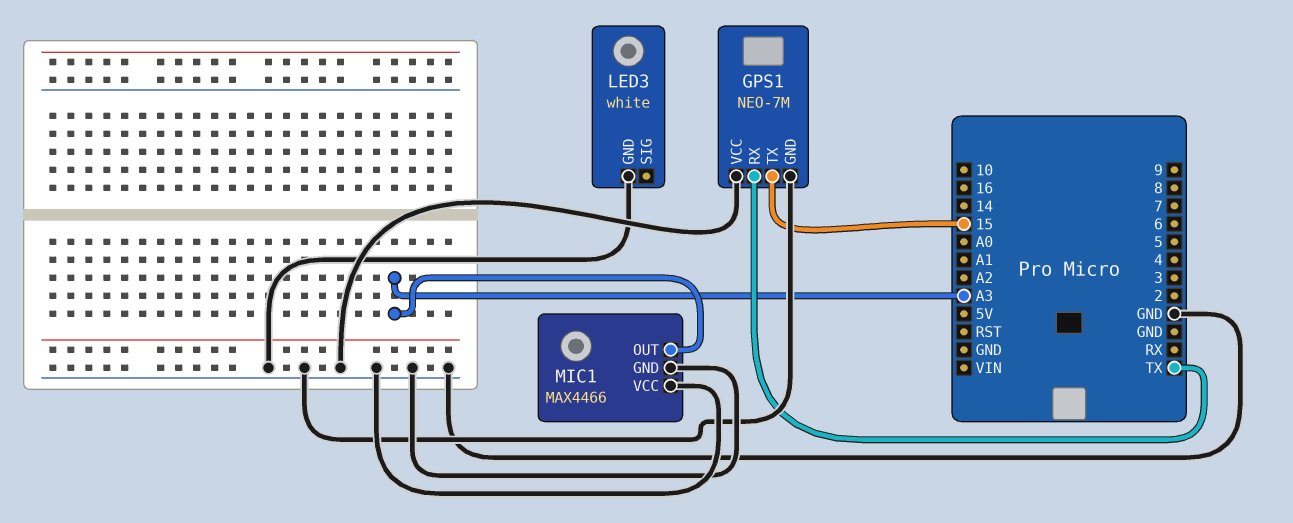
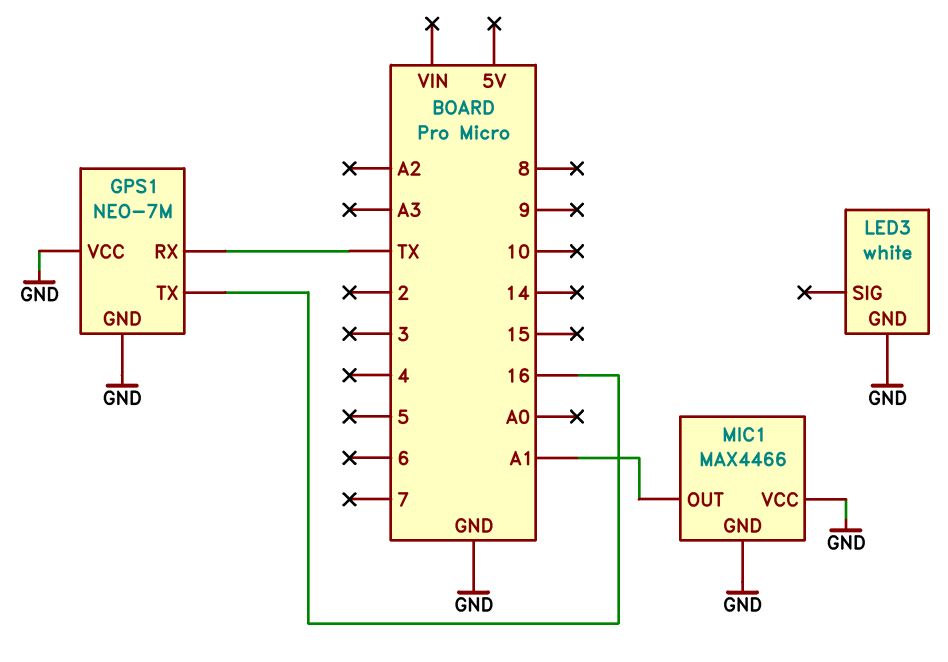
GPS1 pin TX: 15 -> 16
MIC1 pin OUT: A3 -> A1

